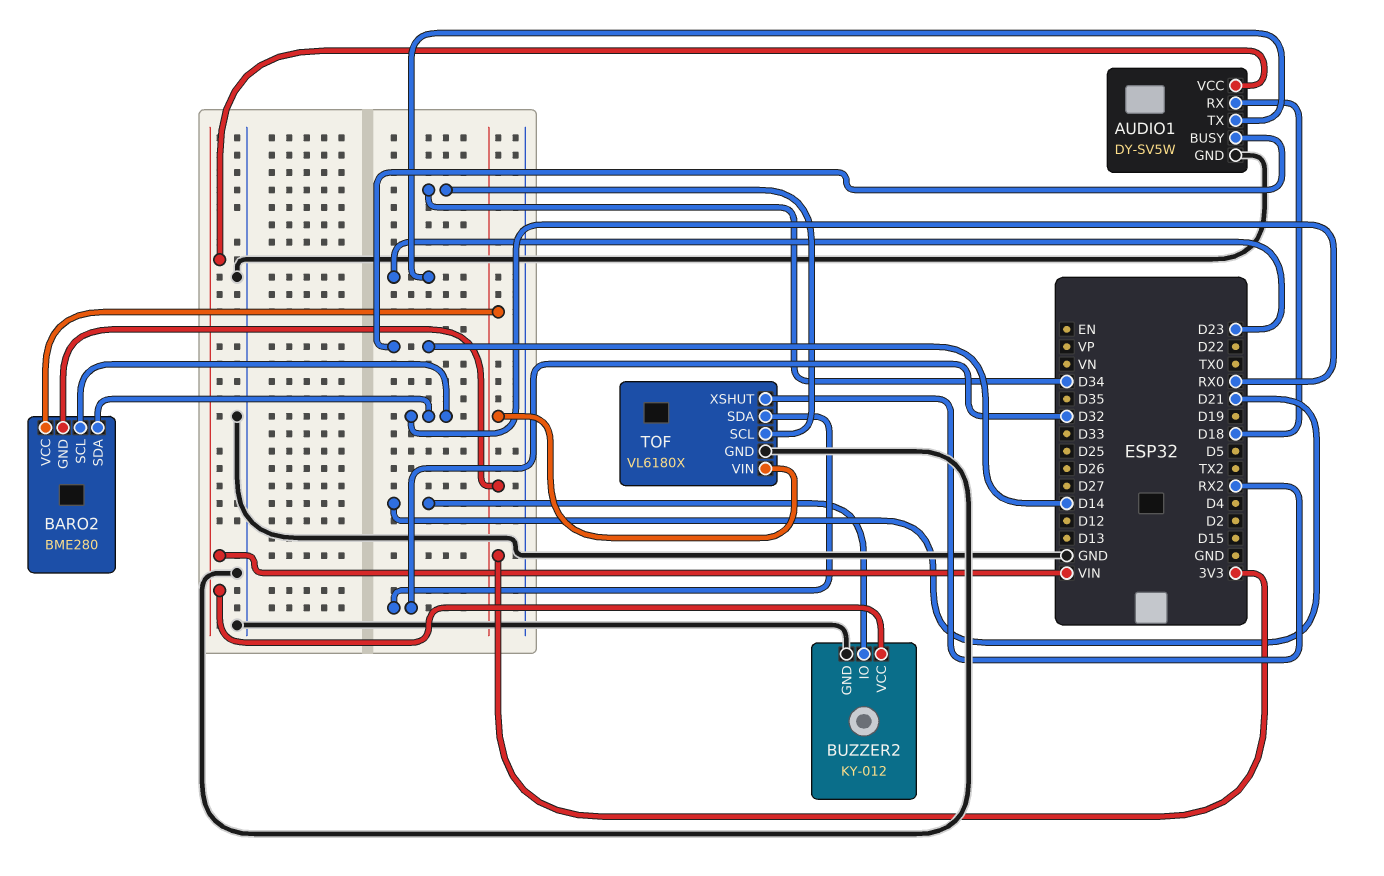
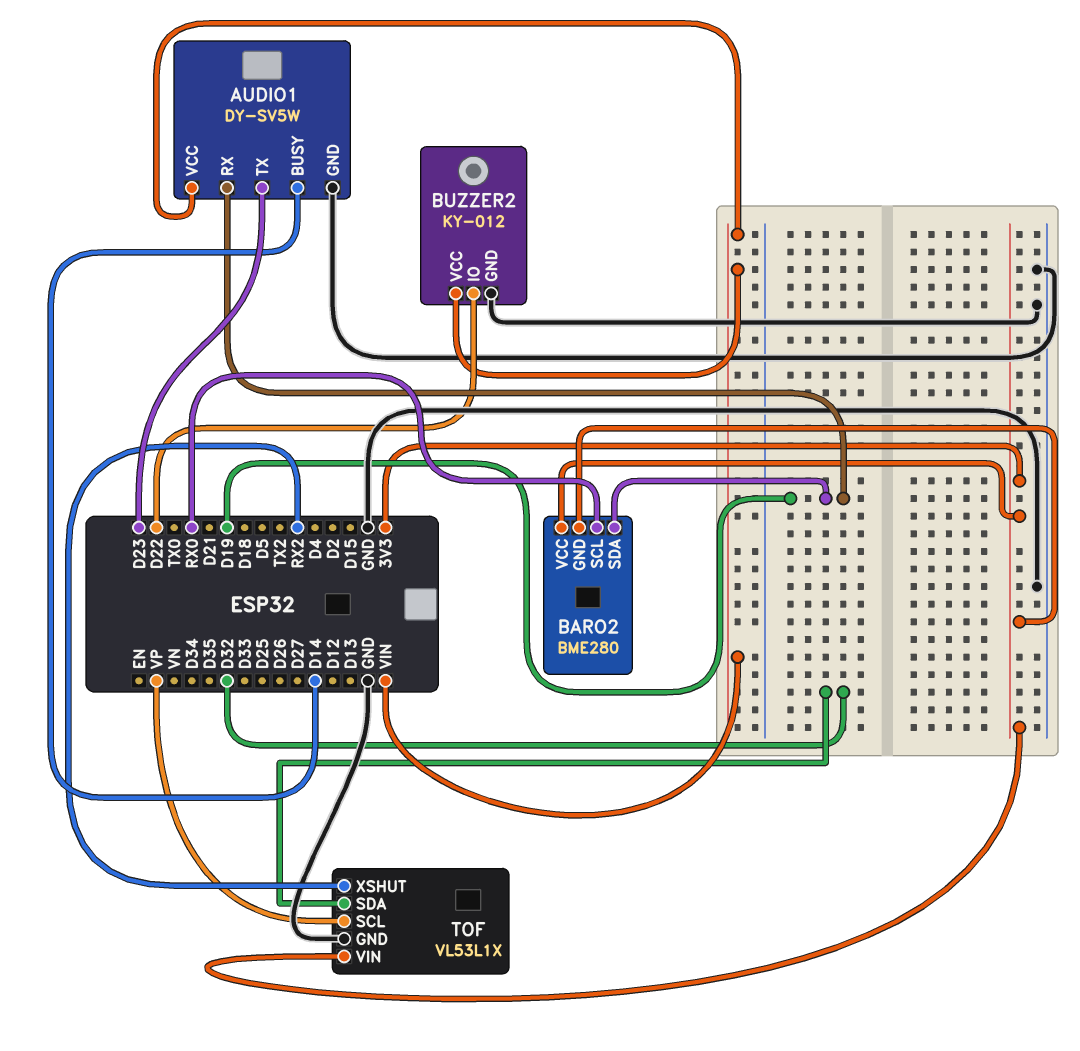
AUDIO1 pin RX: D18 -> D19
BARO2 pin SDA: RX0 -> D19
BUZZER2 pin IO: D21 -> D22
TOF: VL6180X -> VL53L1X
TOF pin SCL: D34 -> VP

